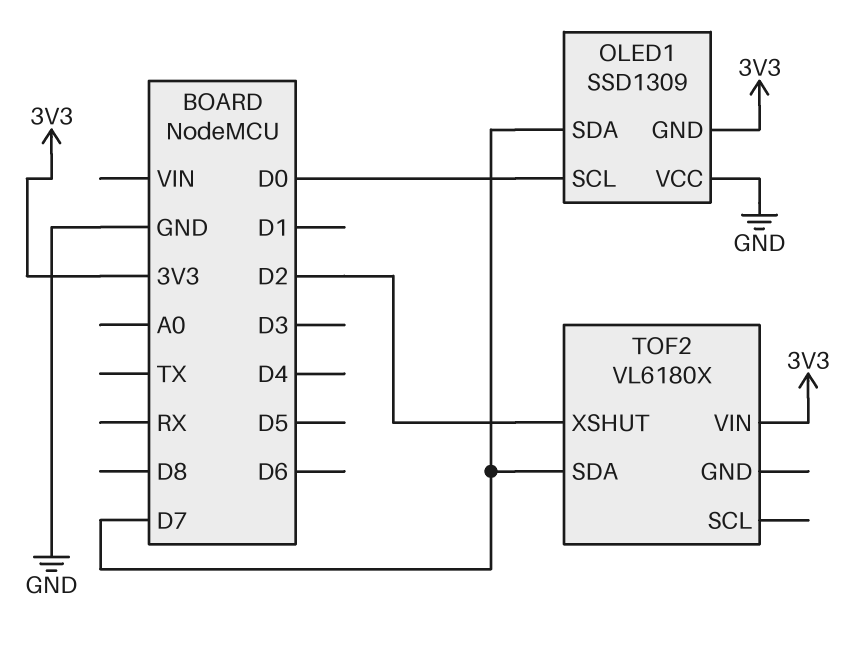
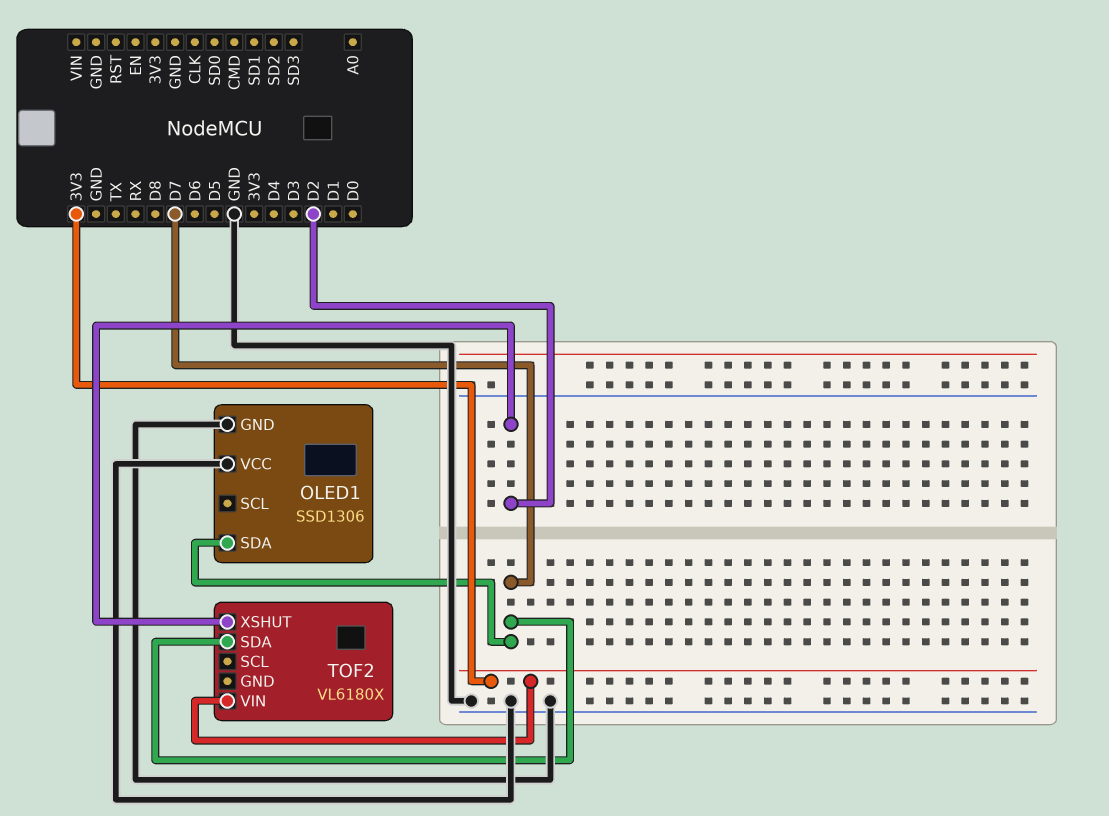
OLED1: SSD1309 -> SSD1306
OLED1 pin GND: 3V3 -> GND
OLED1 pin SCL: D0 -> none

